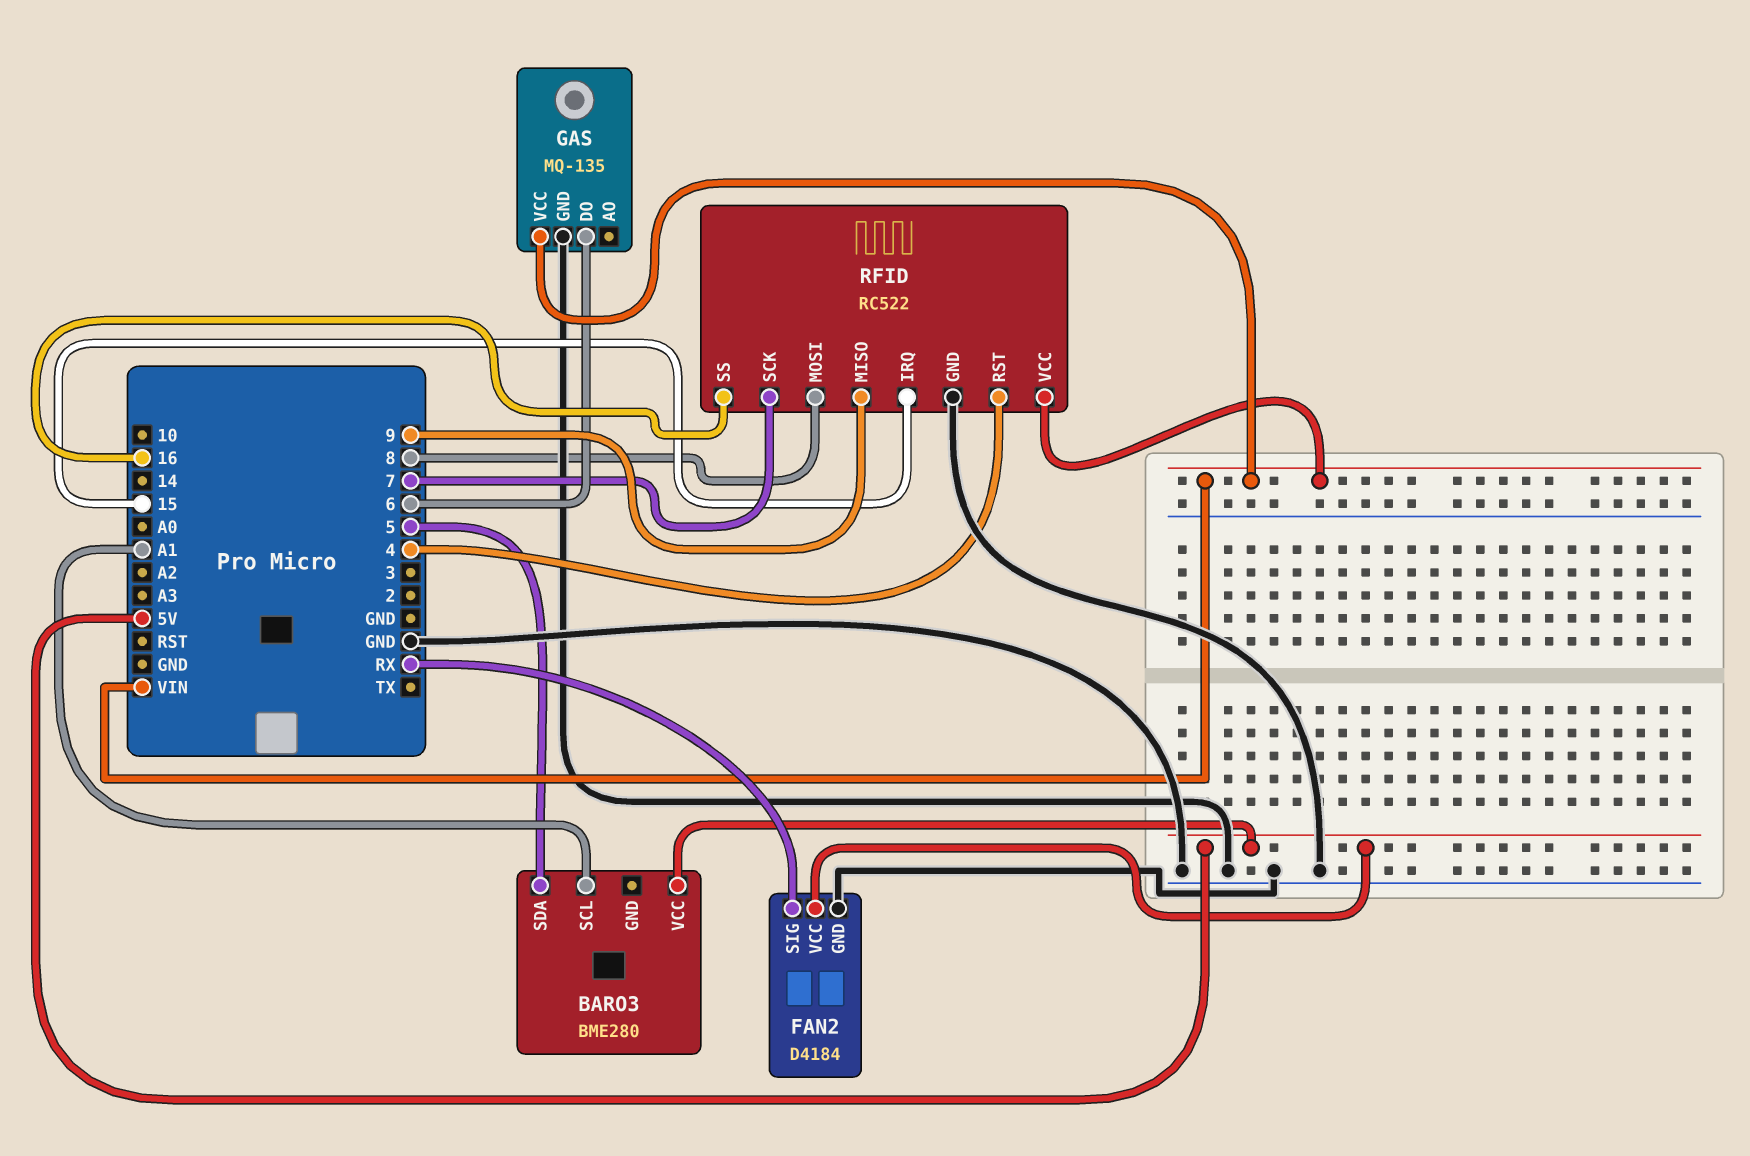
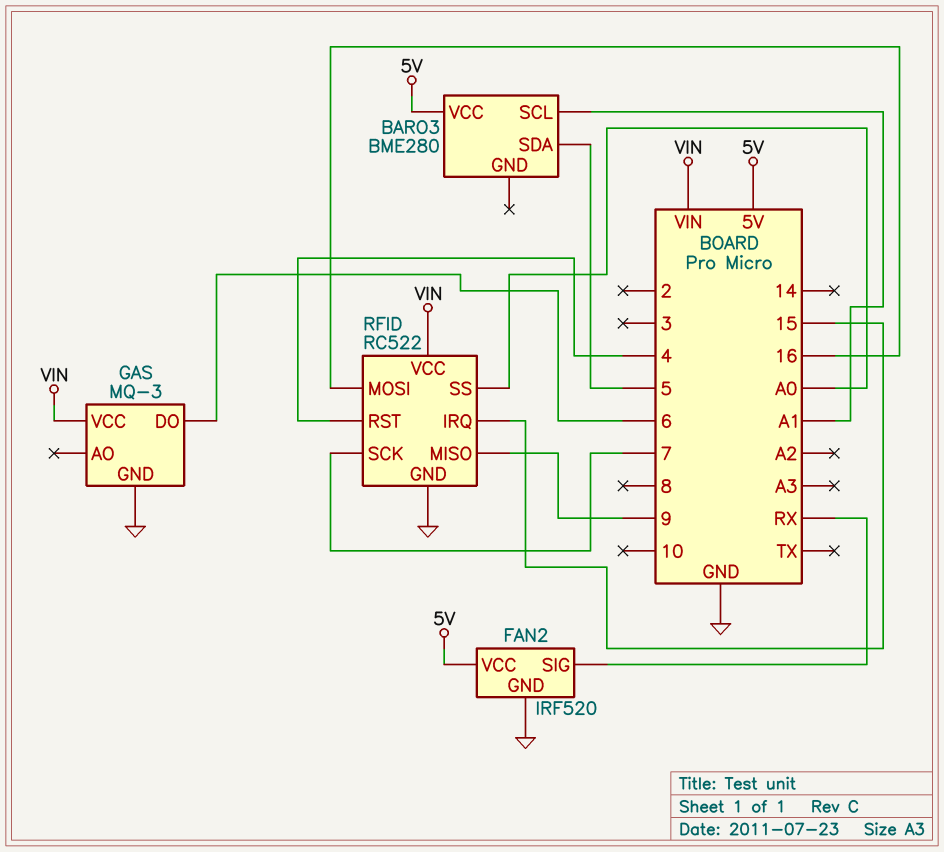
FAN2: D4184 -> IRF520
GAS: MQ-135 -> MQ-3
RFID pin MOSI: 8 -> 16
RFID pin SS: 16 -> A0

